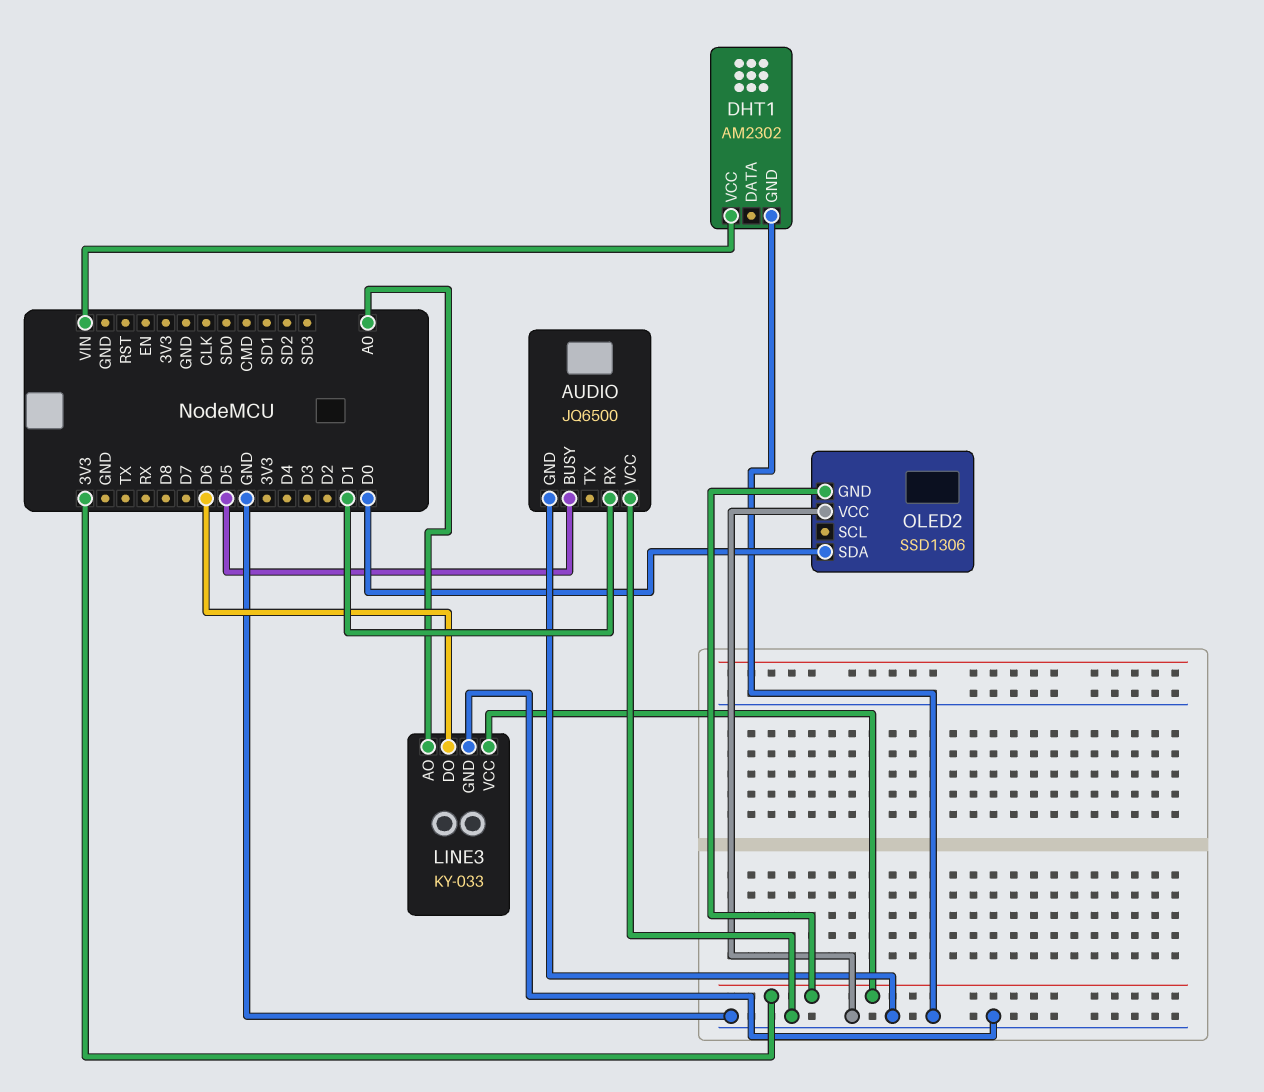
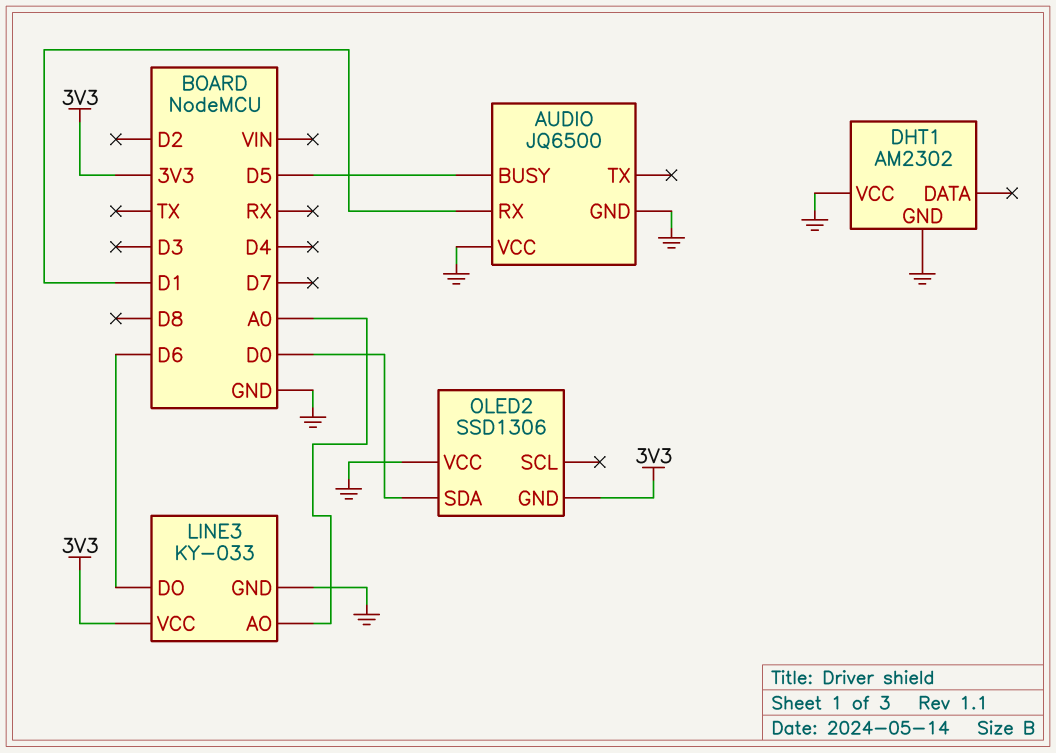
DHT1 pin VCC: VIN -> GND

